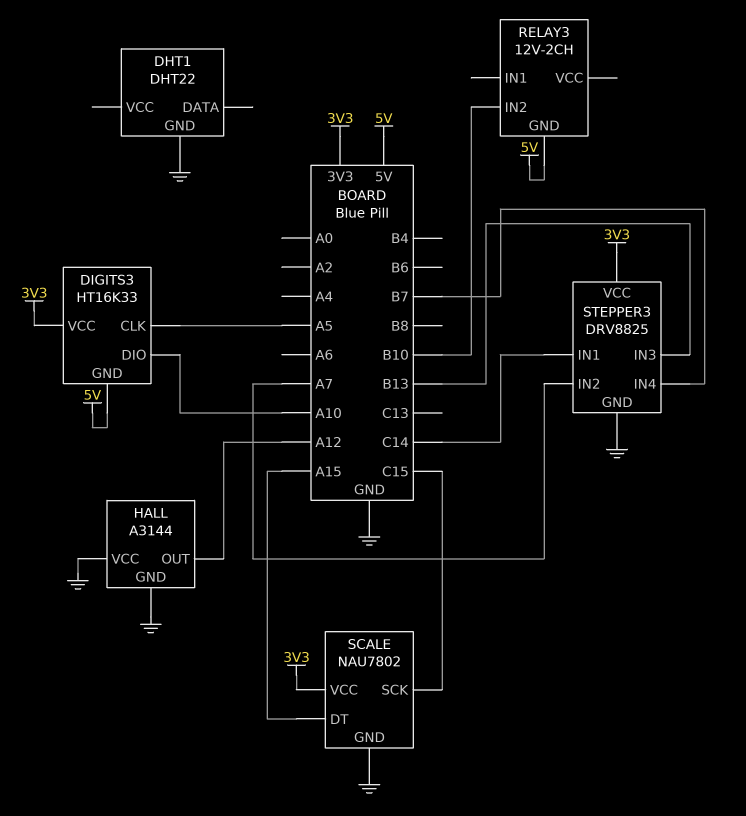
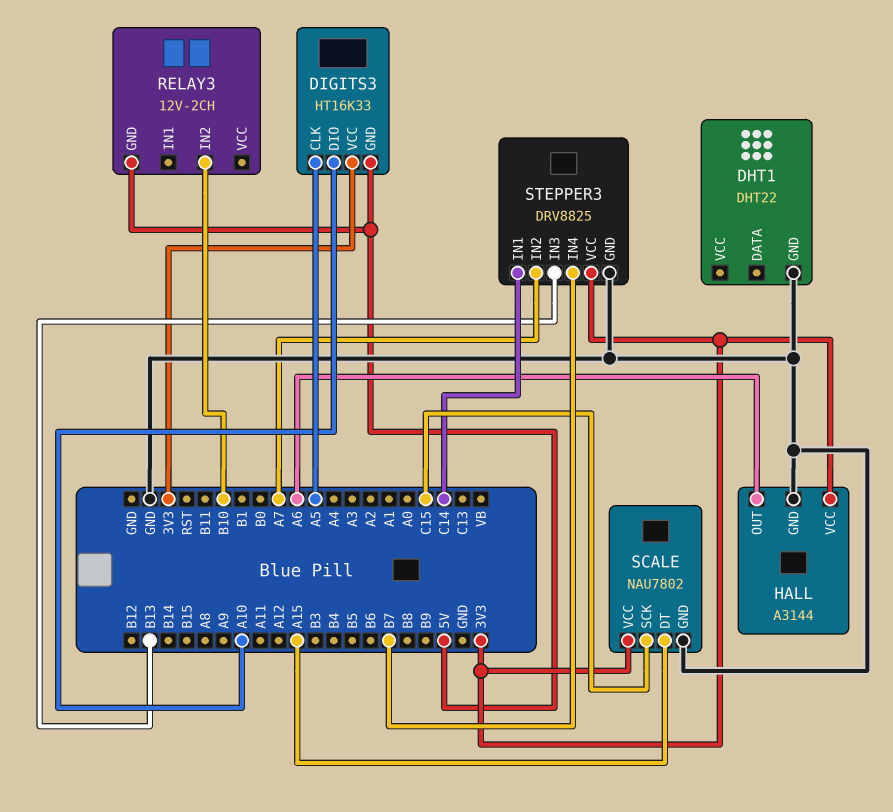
HALL pin OUT: A12 -> A6
HALL pin VCC: GND -> 3V3

